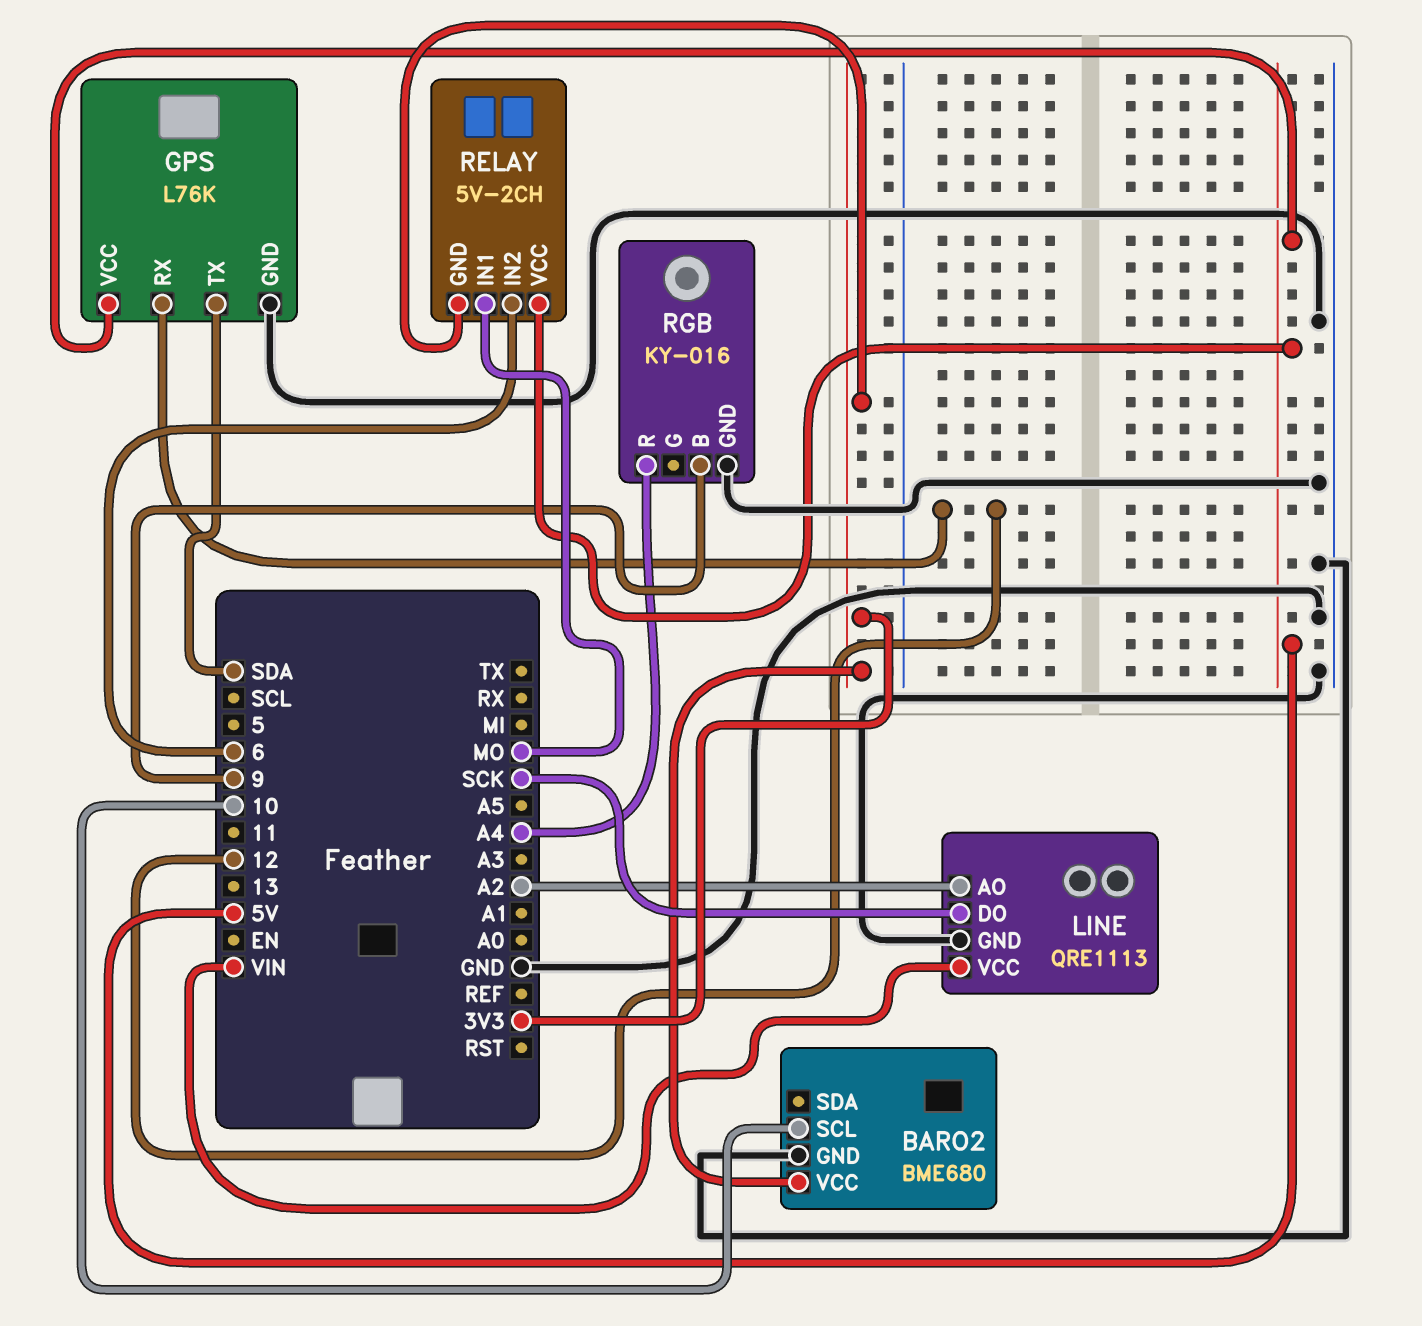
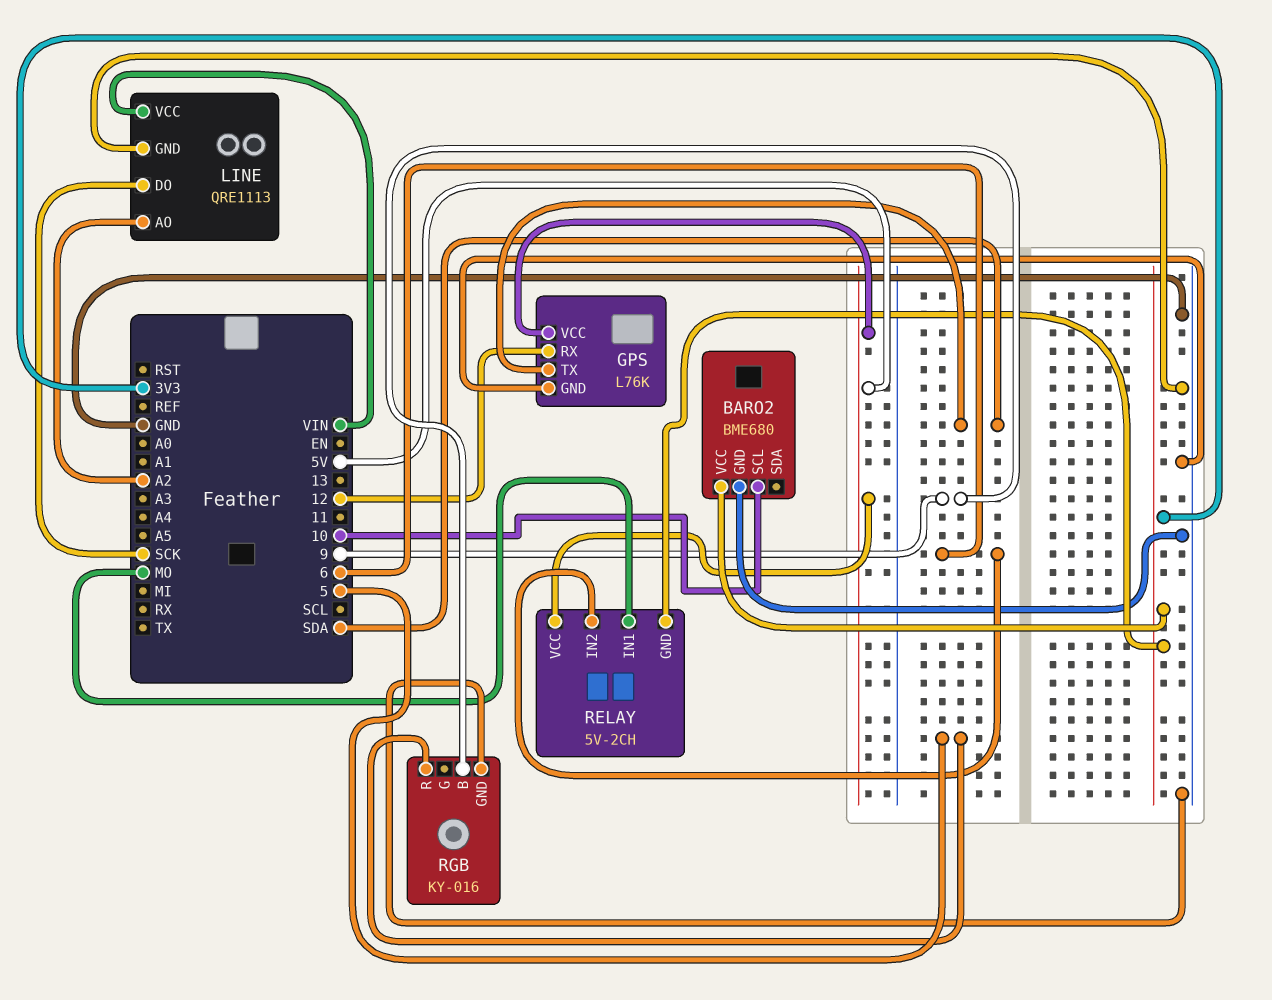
RGB pin R: A4 -> 5

